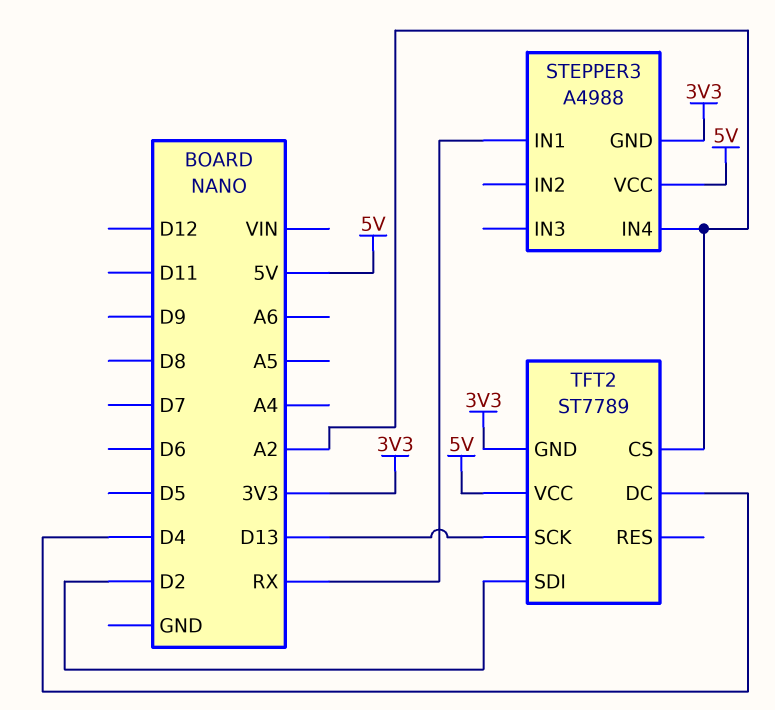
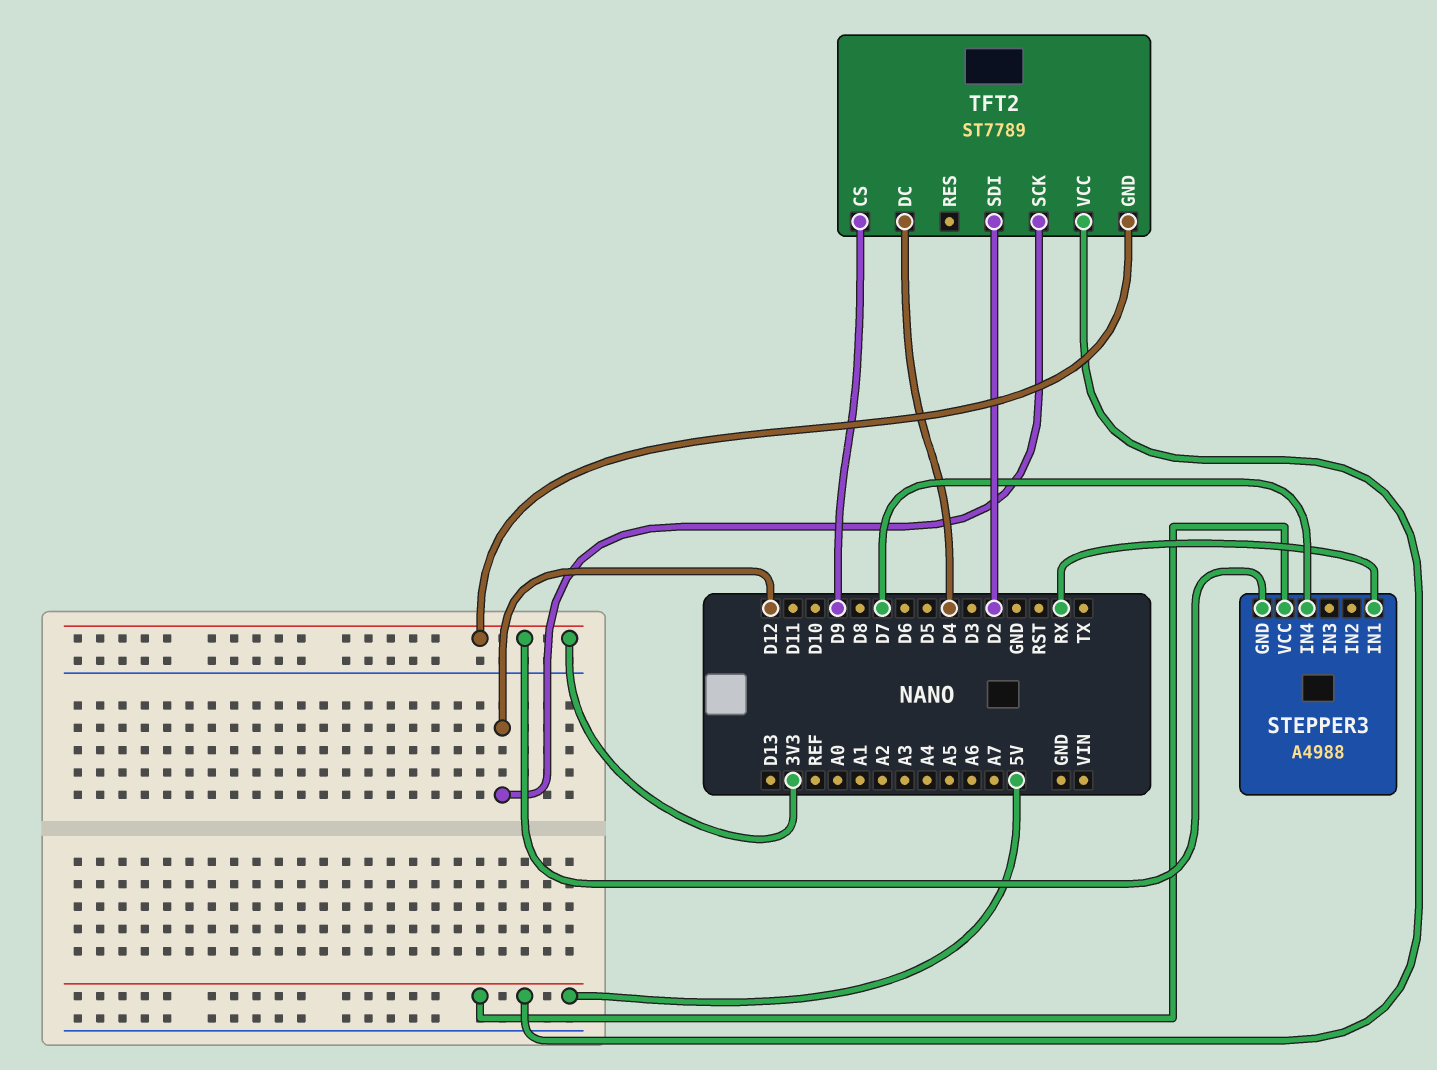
STEPPER3 pin IN4: A2 -> D7
TFT2 pin CS: A2 -> D9
TFT2 pin SCK: D13 -> D12

